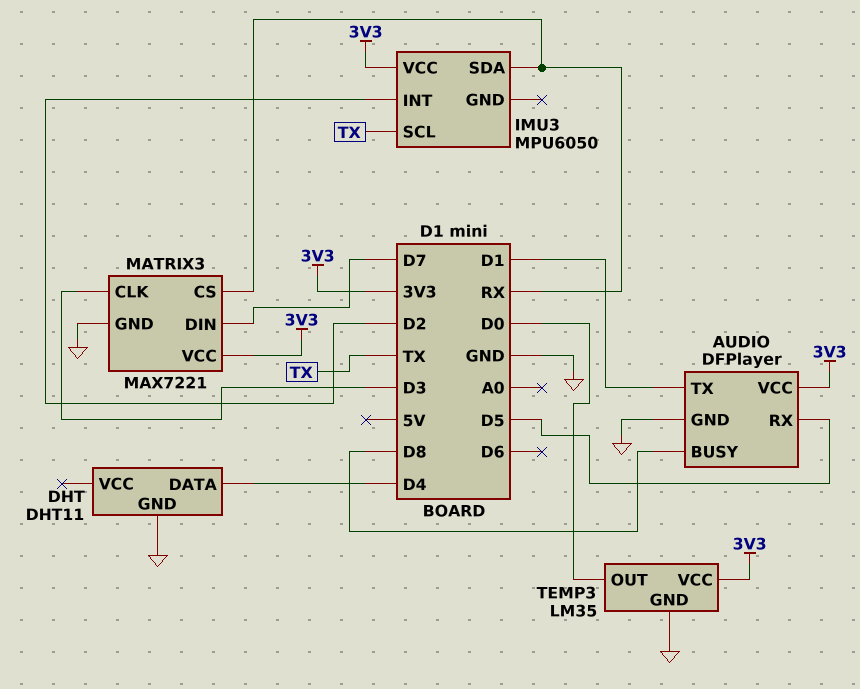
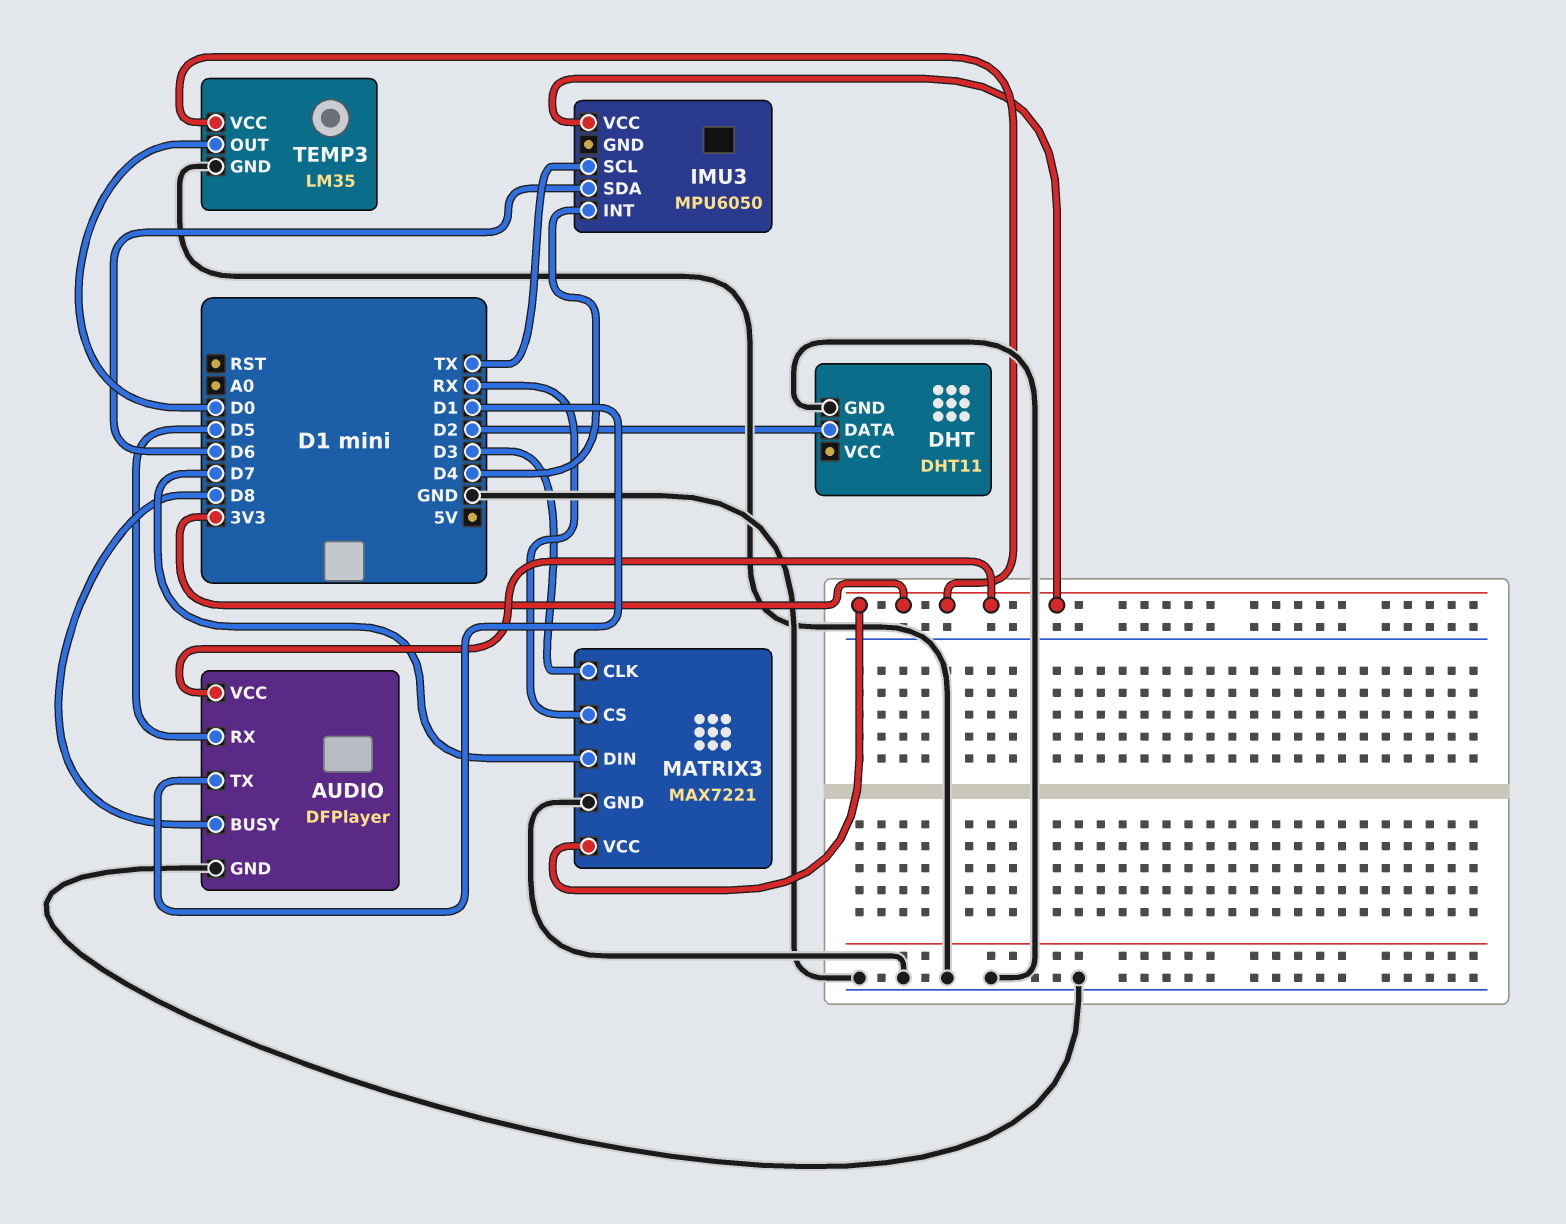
DHT pin DATA: D4 -> D2
IMU3 pin INT: D2 -> D4
IMU3 pin SDA: RX -> D6

